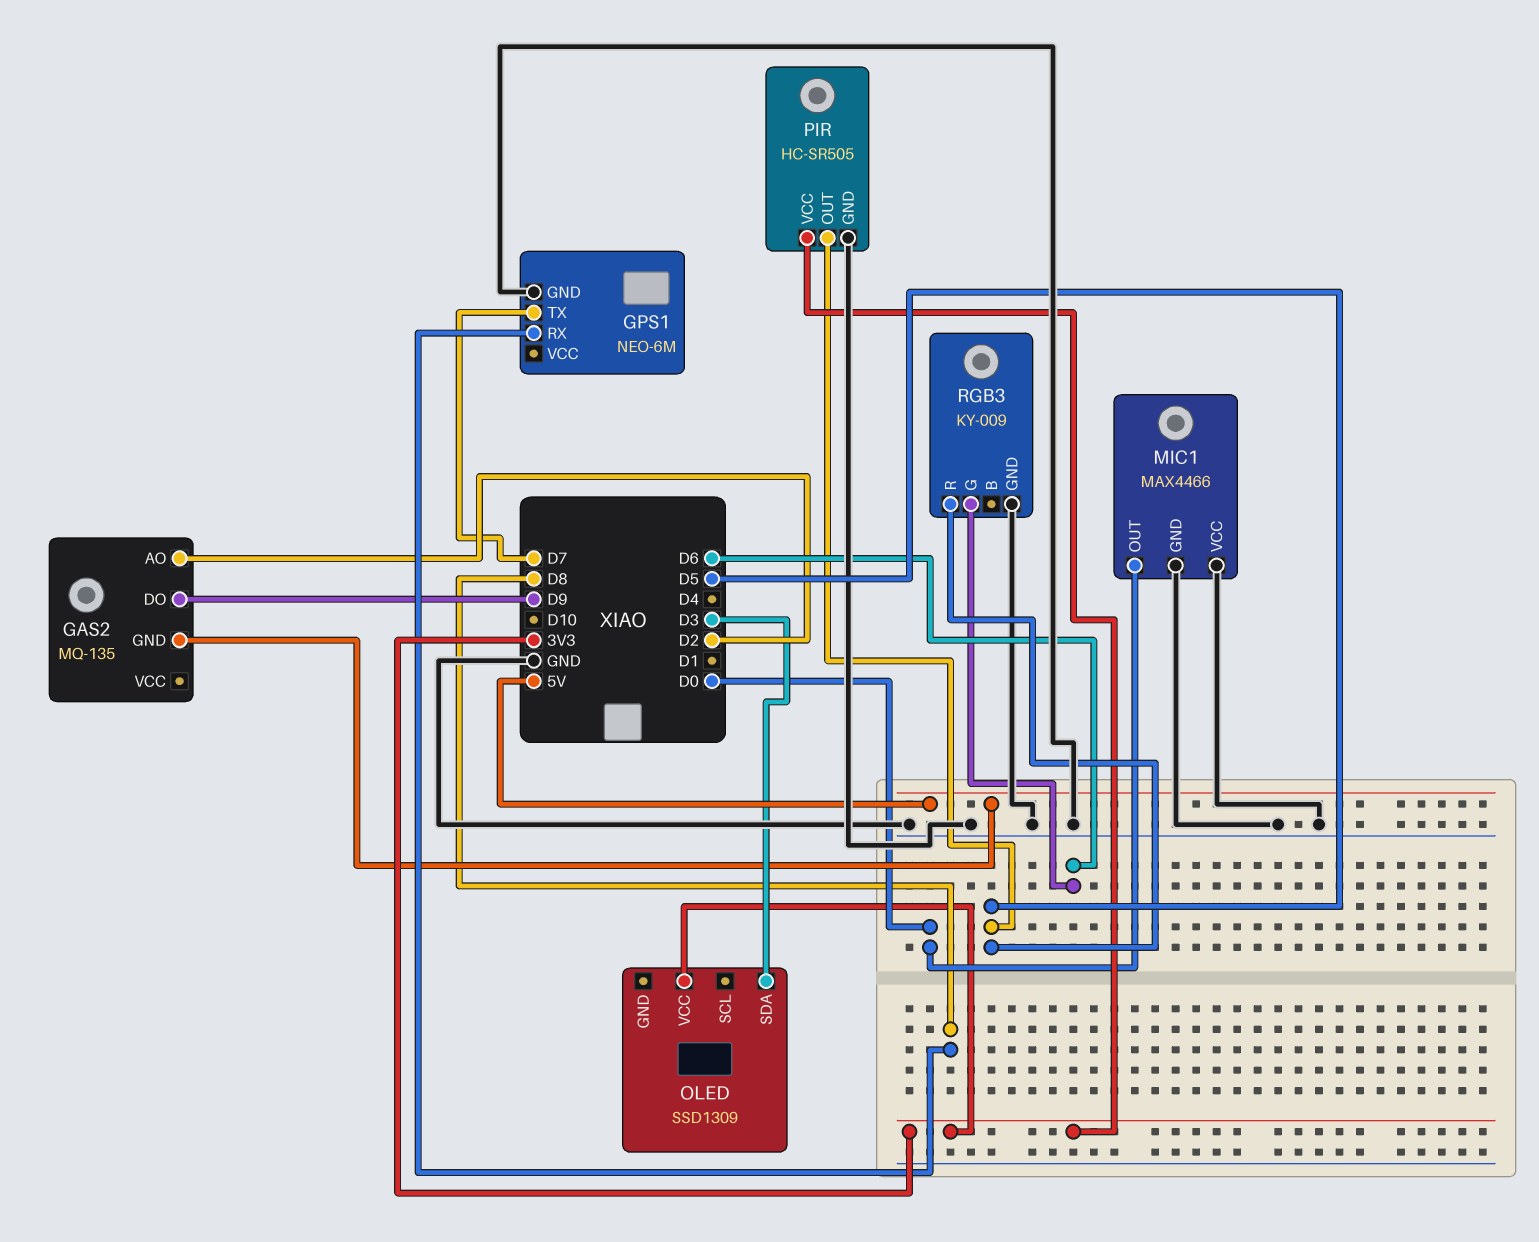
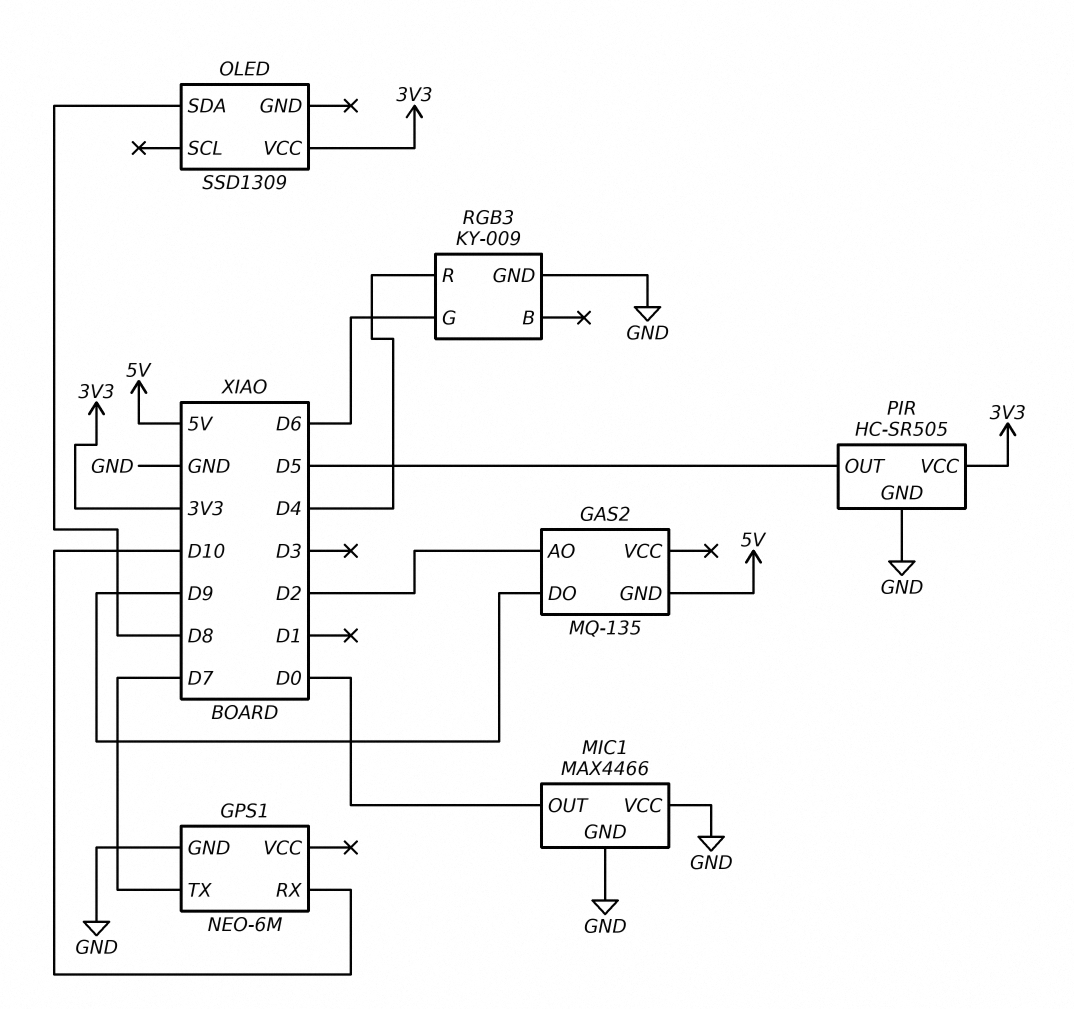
GPS1 pin RX: D8 -> D10
OLED pin SDA: D3 -> D8
RGB3 pin R: D5 -> D4

